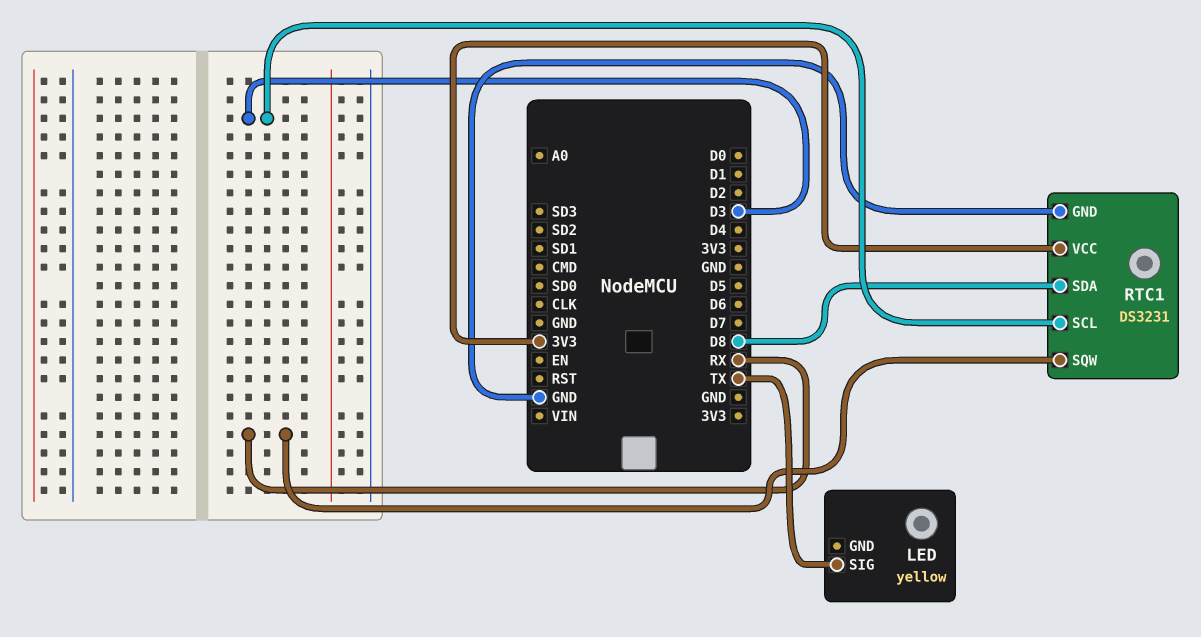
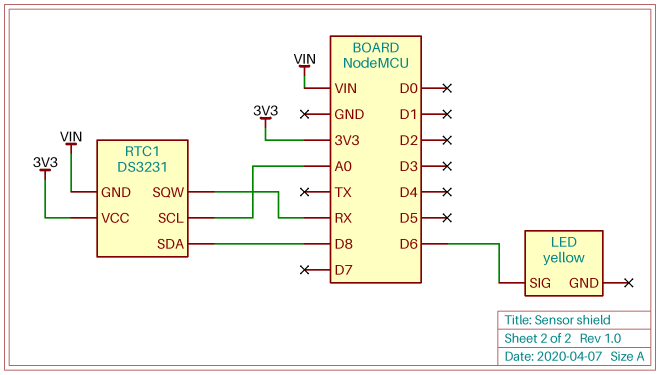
LED pin SIG: TX -> D6
RTC1 pin GND: GND -> VIN
RTC1 pin SCL: D3 -> A0

